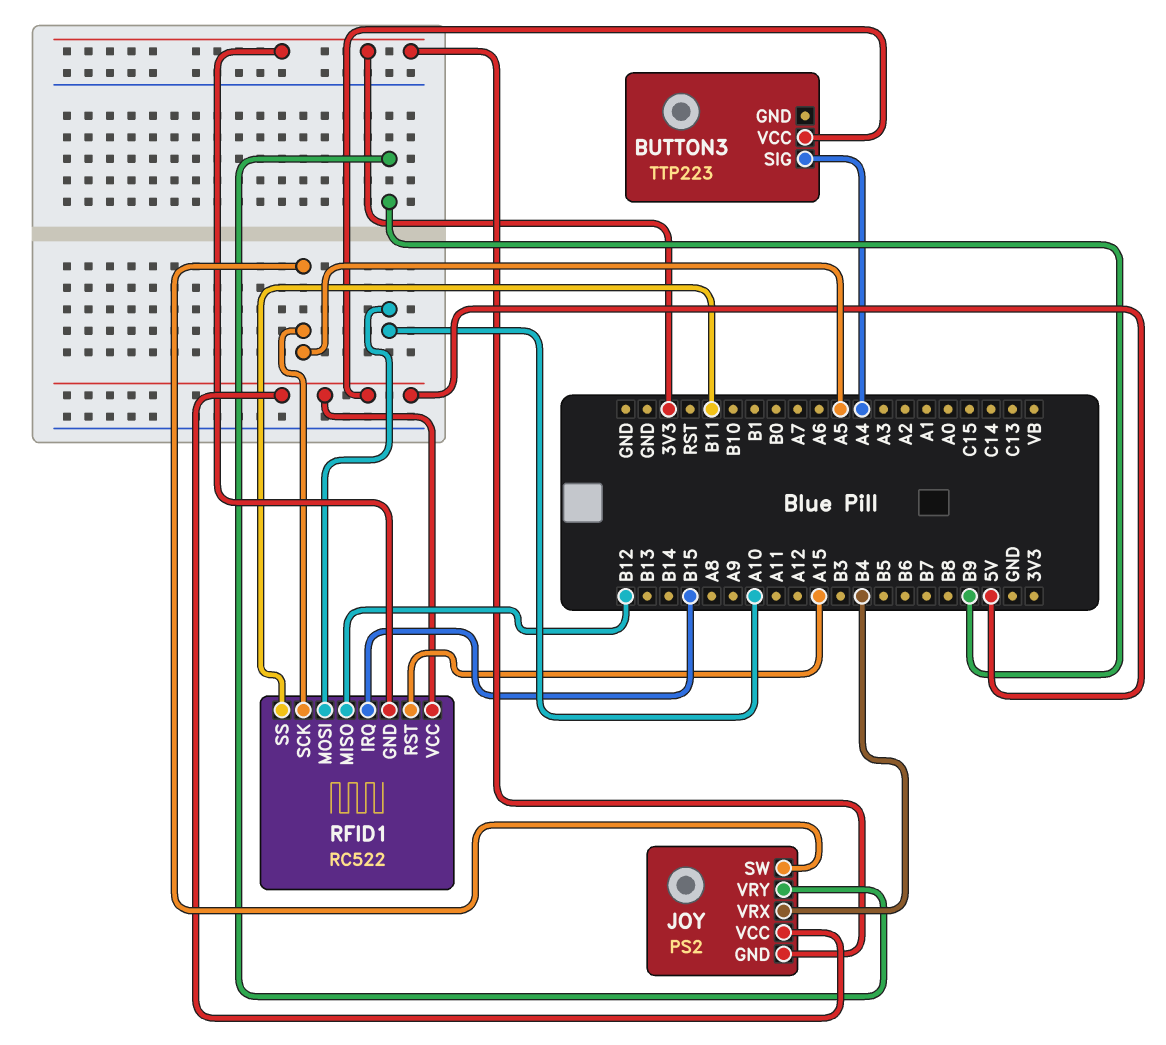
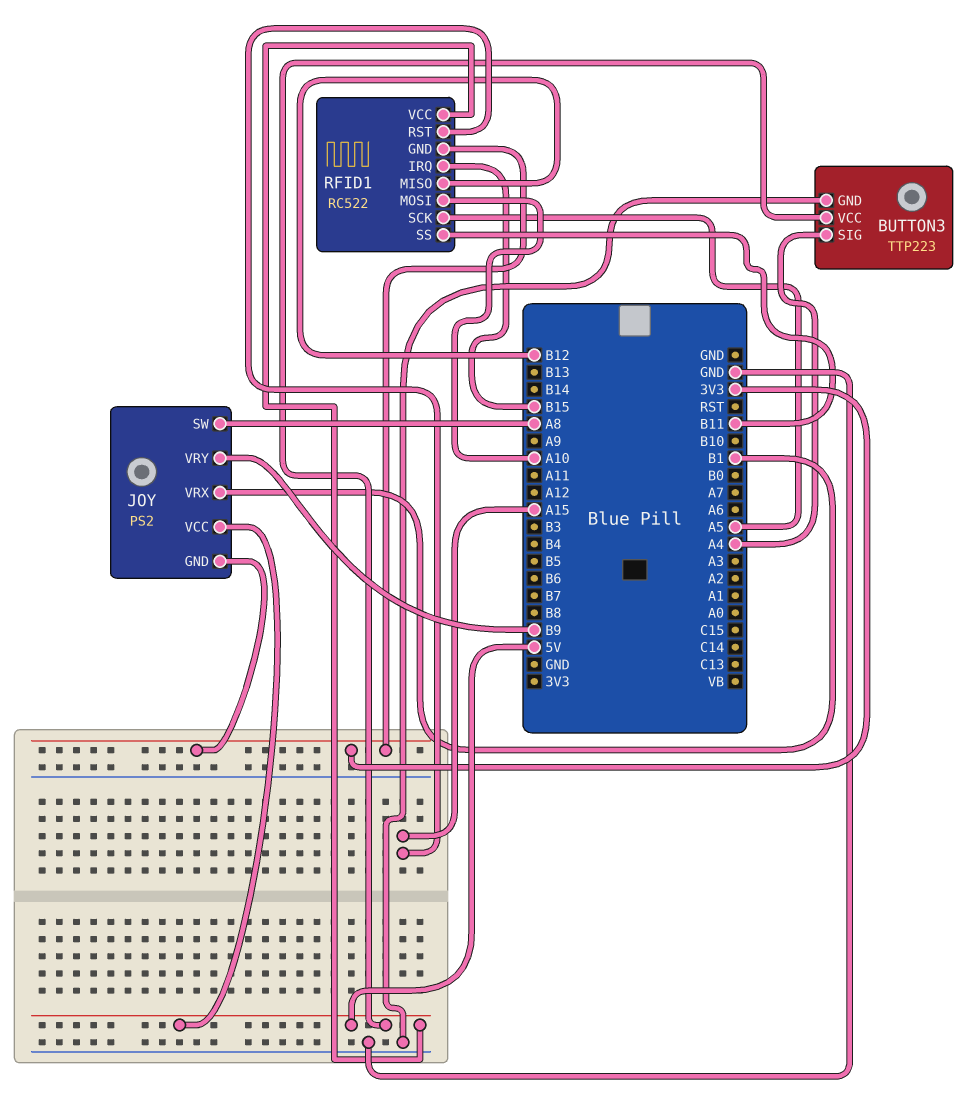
BUTTON3 pin GND: none -> GND
JOY pin SW: A5 -> A8
JOY pin VRX: B4 -> B1

